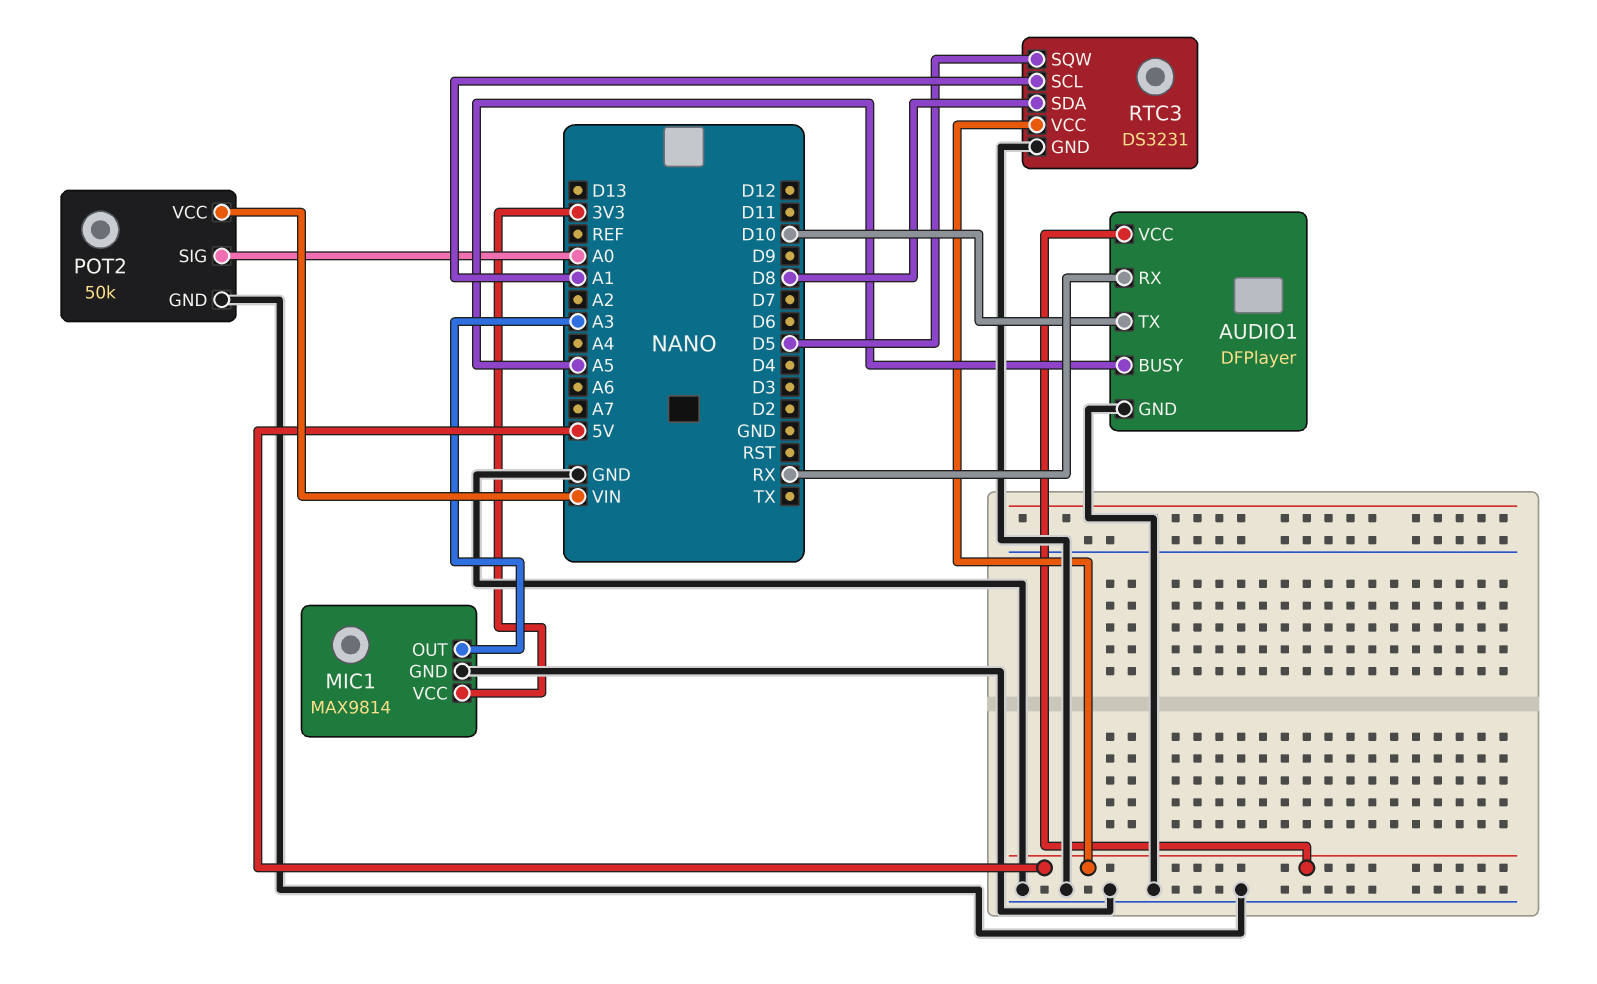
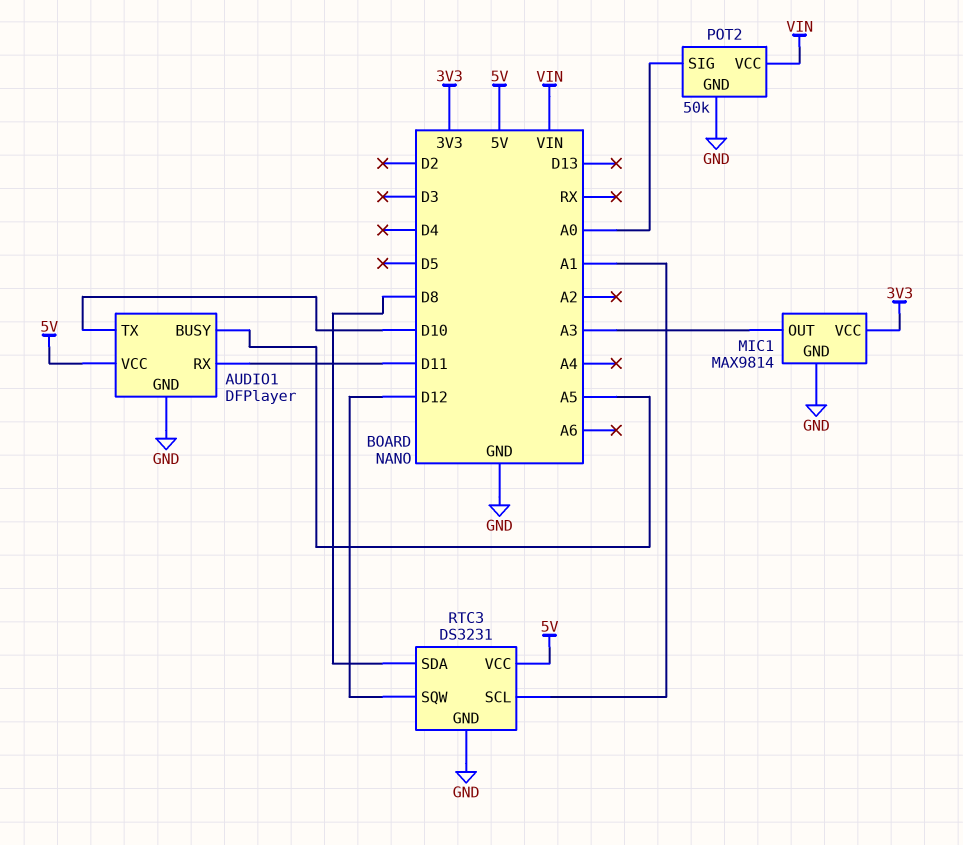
AUDIO1 pin RX: RX -> D11
RTC3 pin SQW: D5 -> D12

